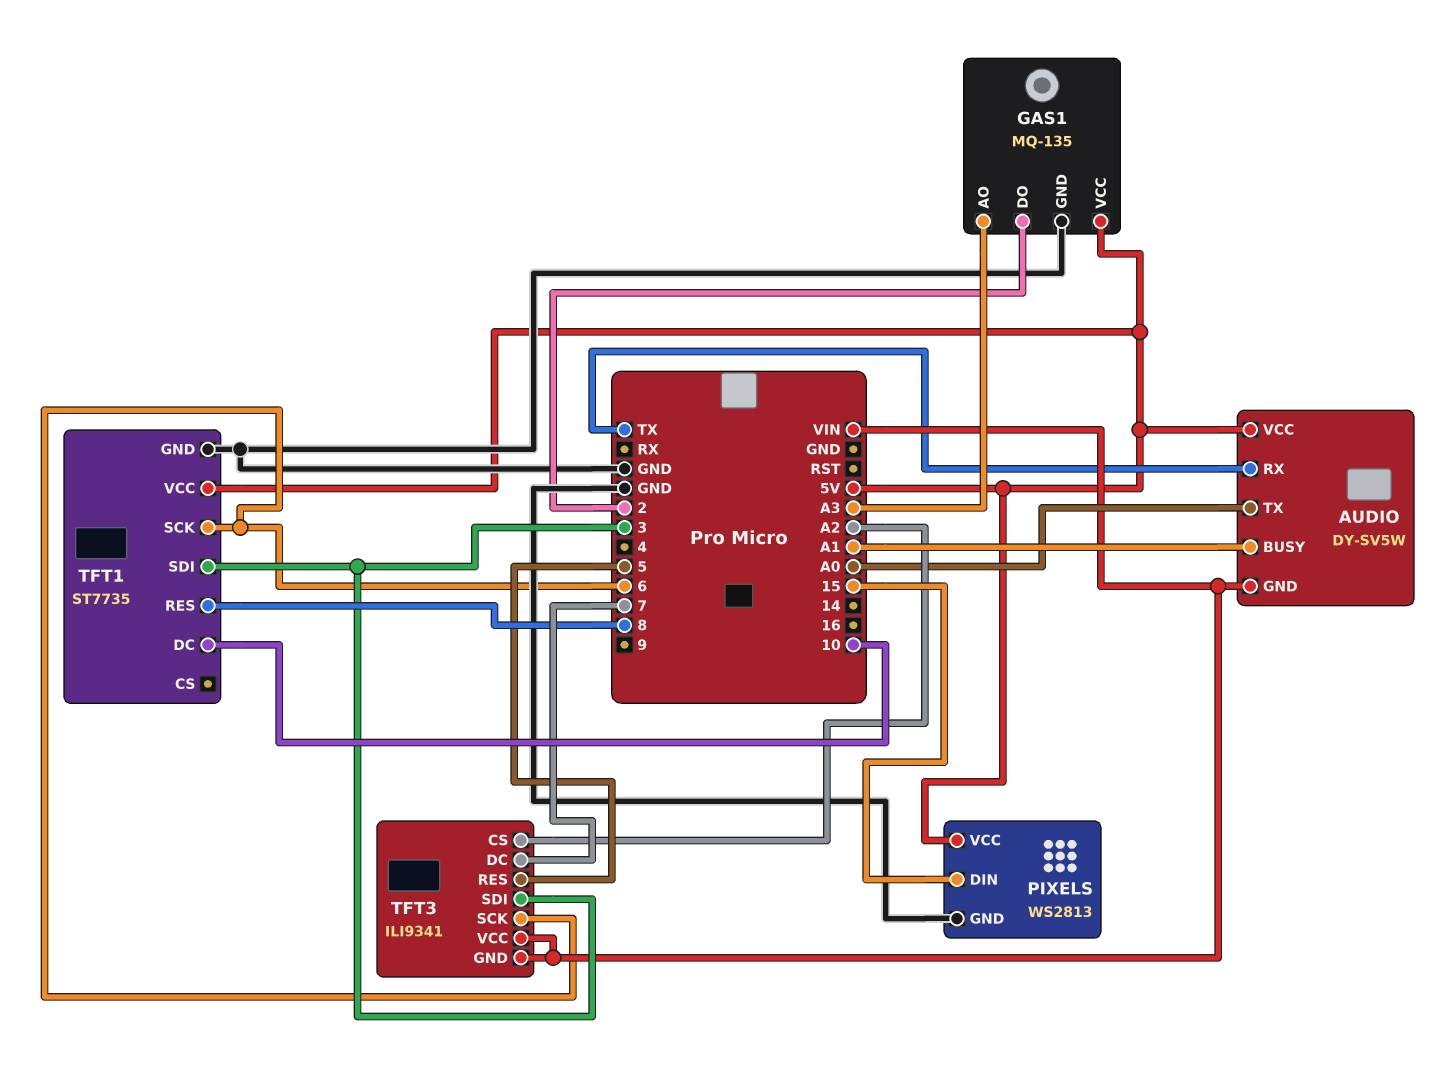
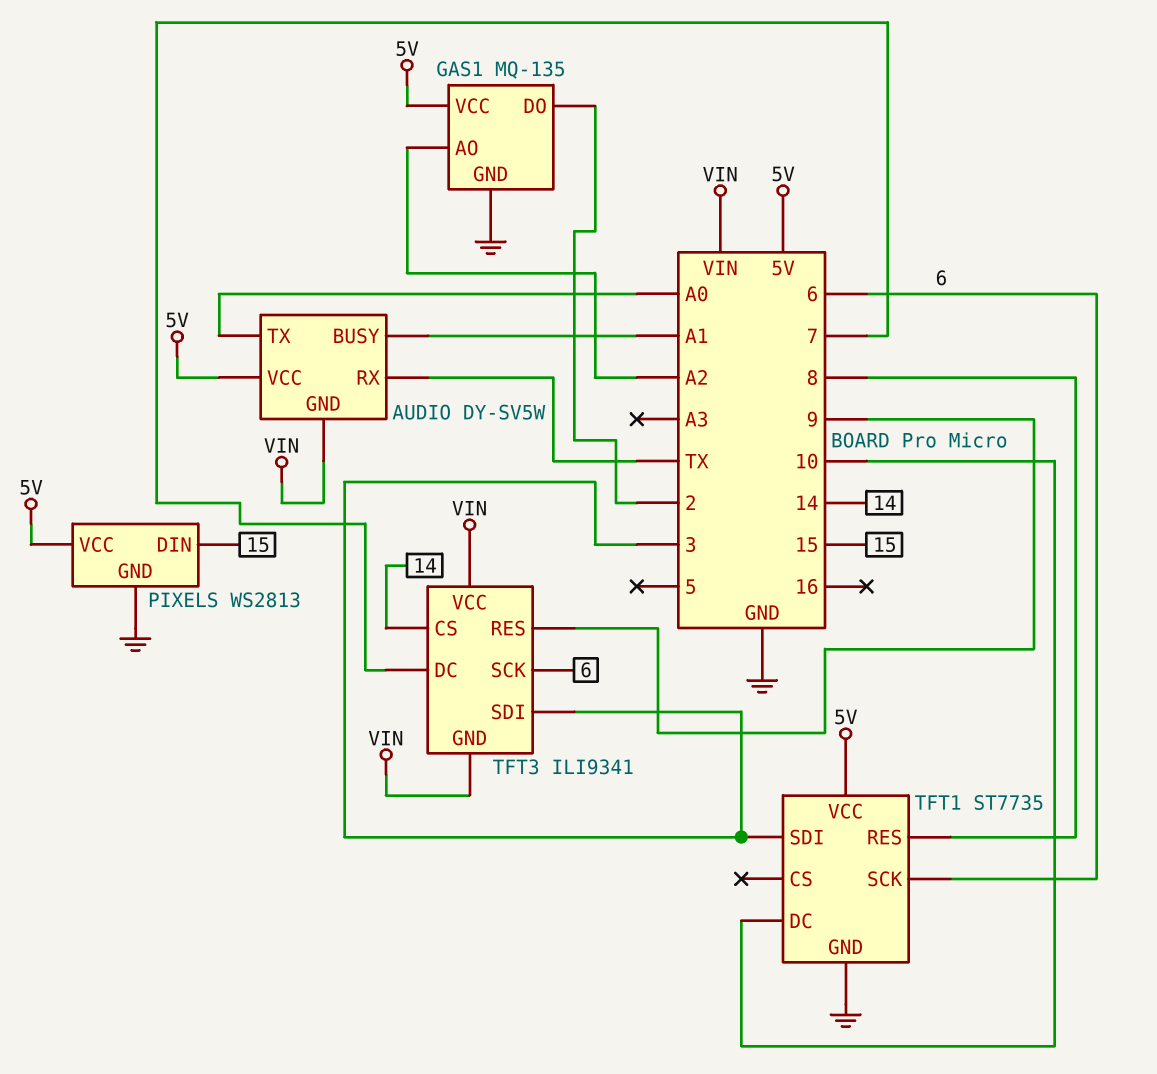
GAS1 pin AO: A3 -> A2
TFT3 pin CS: A2 -> 14
TFT3 pin RES: 5 -> 9

